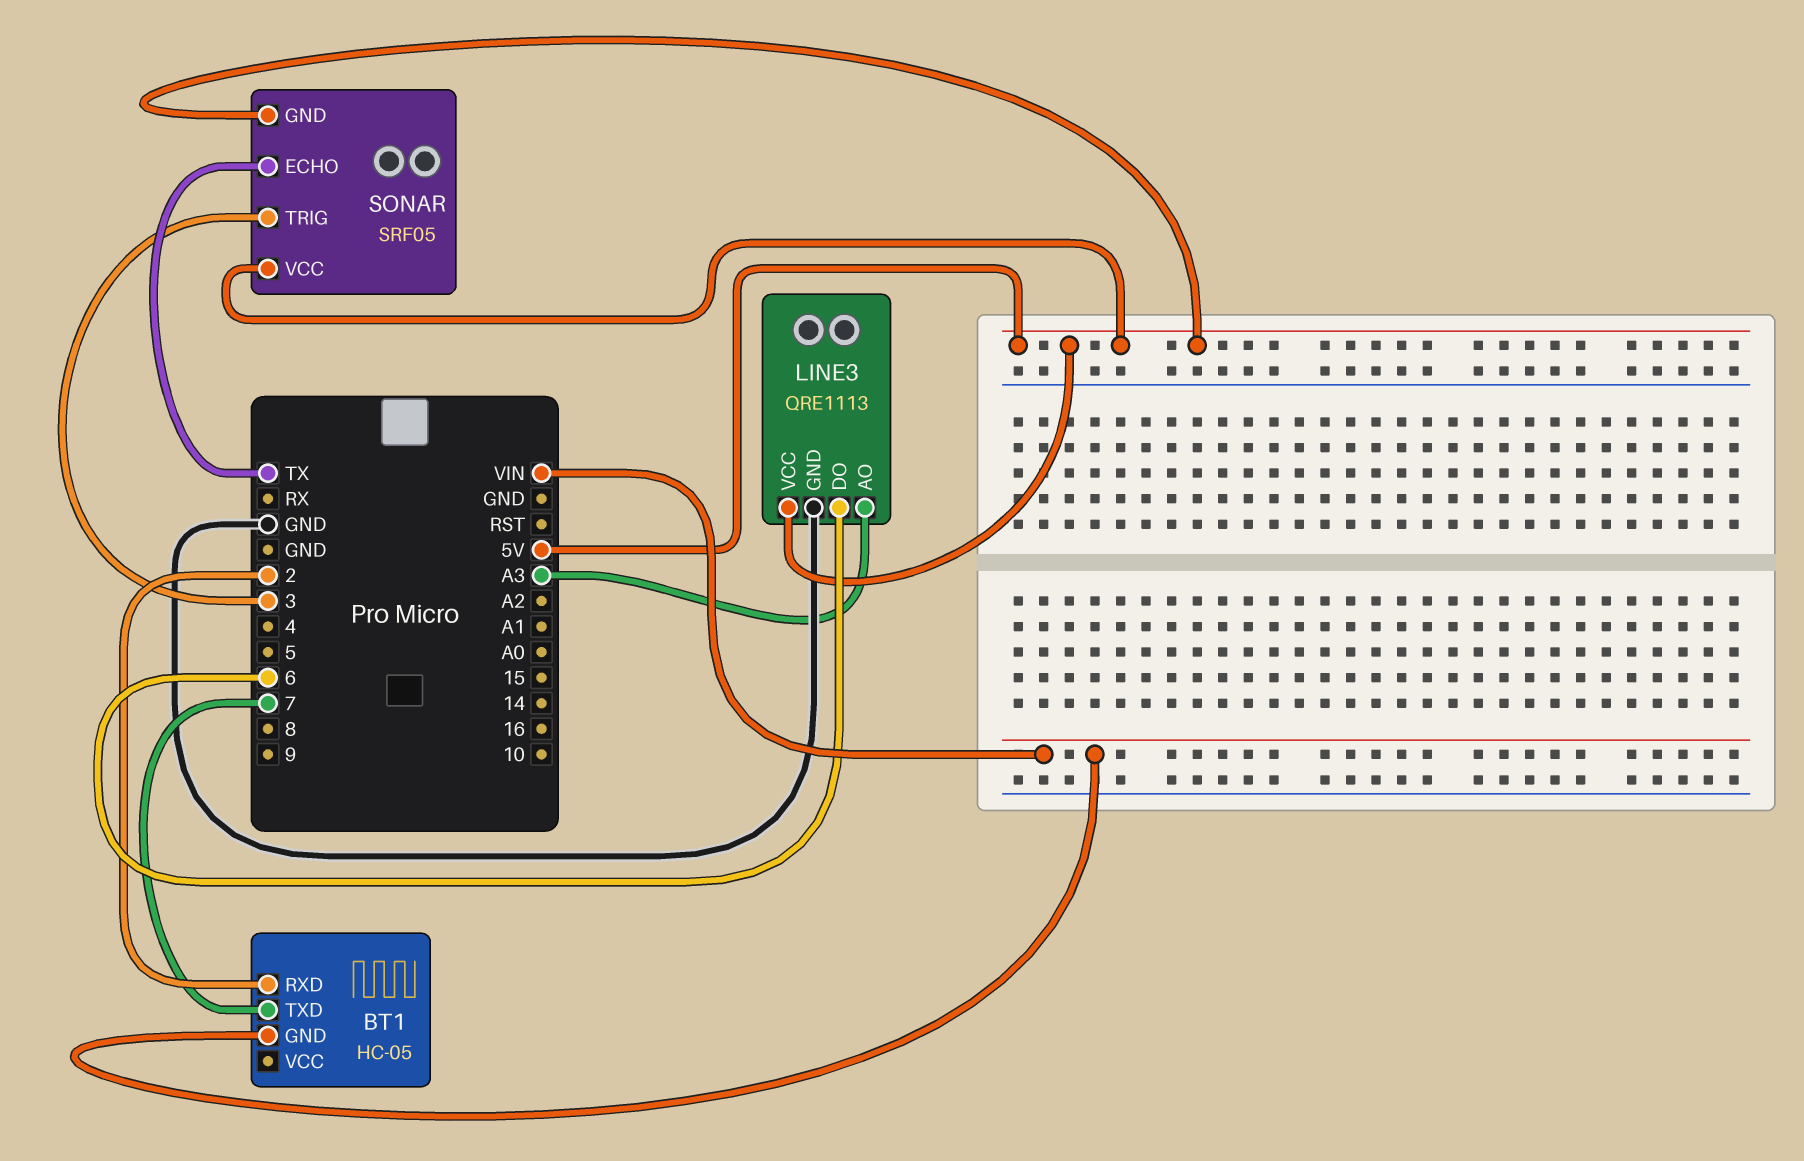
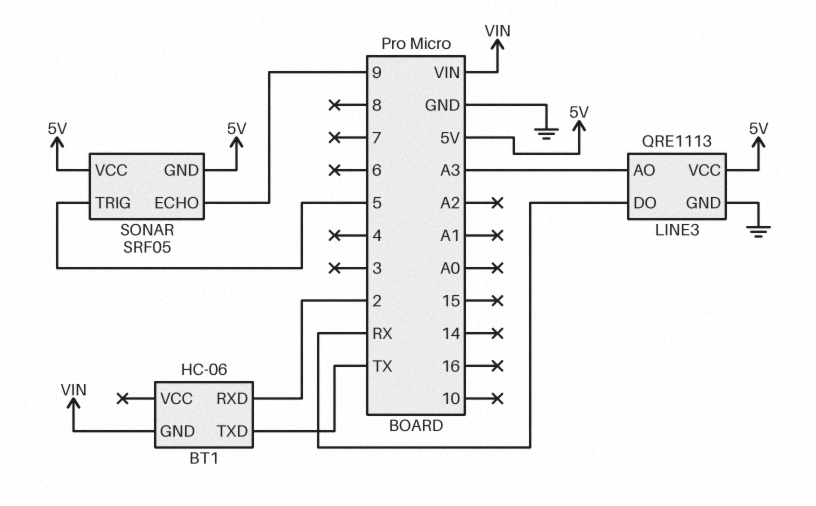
BT1: HC-05 -> HC-06
BT1 pin TXD: 7 -> TX
LINE3 pin DO: 6 -> RX
SONAR pin ECHO: TX -> 9
SONAR pin TRIG: 3 -> 5

